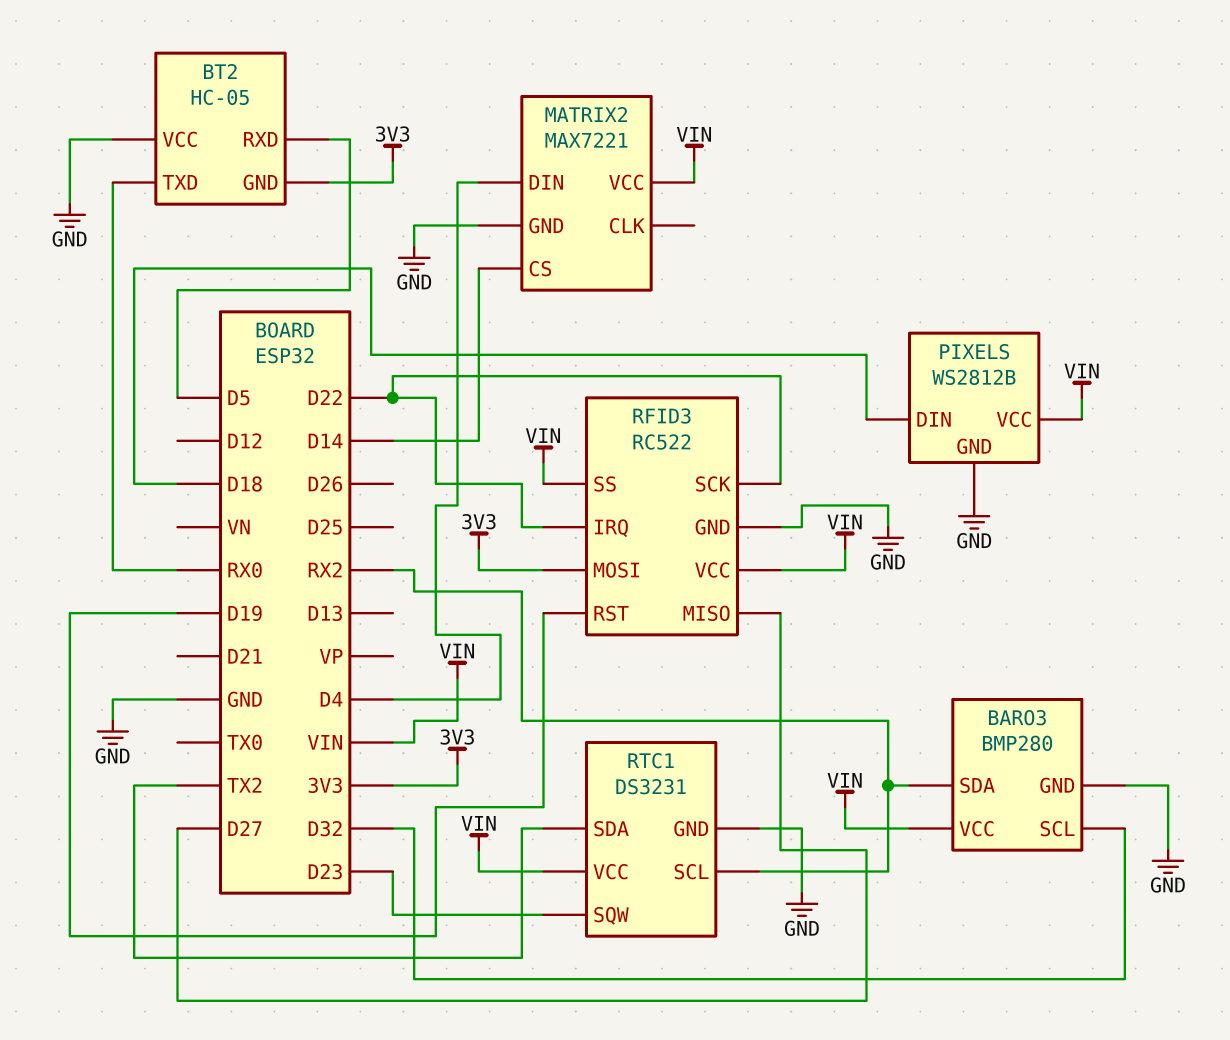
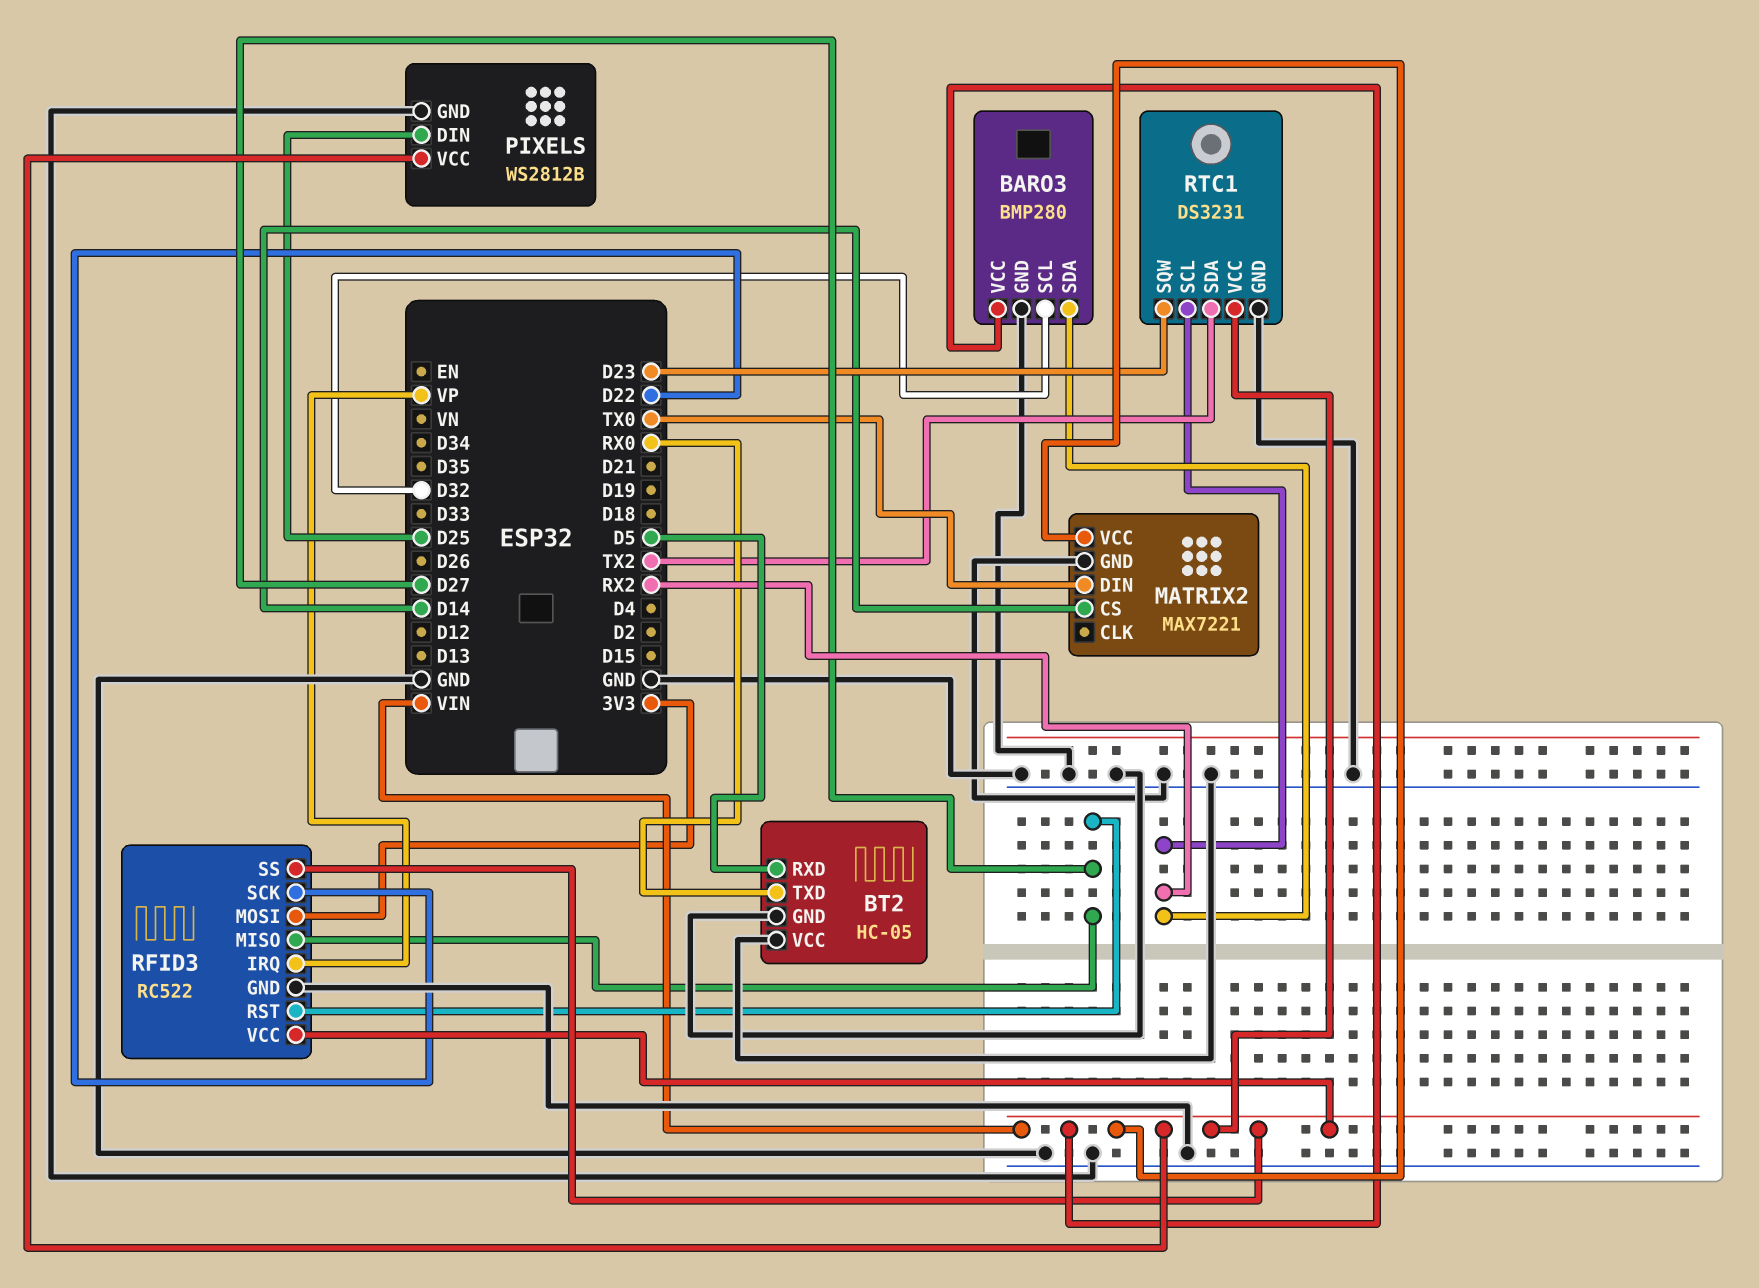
BT2 pin GND: 3V3 -> GND
MATRIX2 pin DIN: D4 -> TX0
PIXELS pin DIN: D18 -> D25
RFID3 pin IRQ: D22 -> VP
RFID3 pin RST: D19 -> D27

